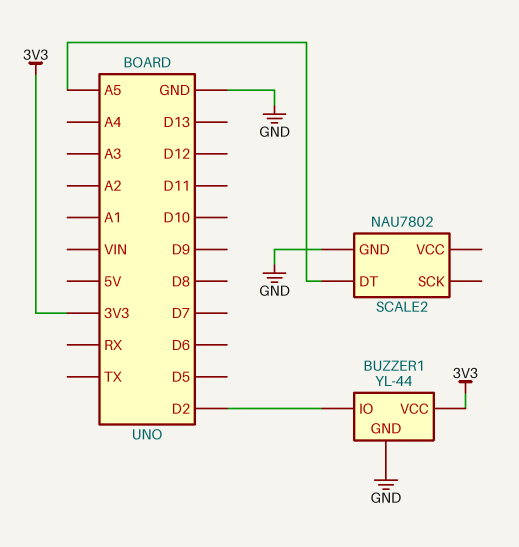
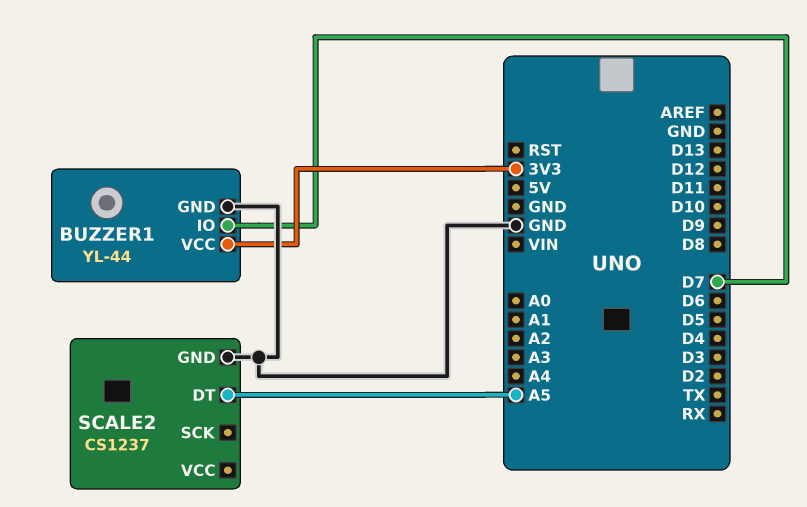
BUZZER1 pin IO: D2 -> D7
SCALE2: NAU7802 -> CS1237

